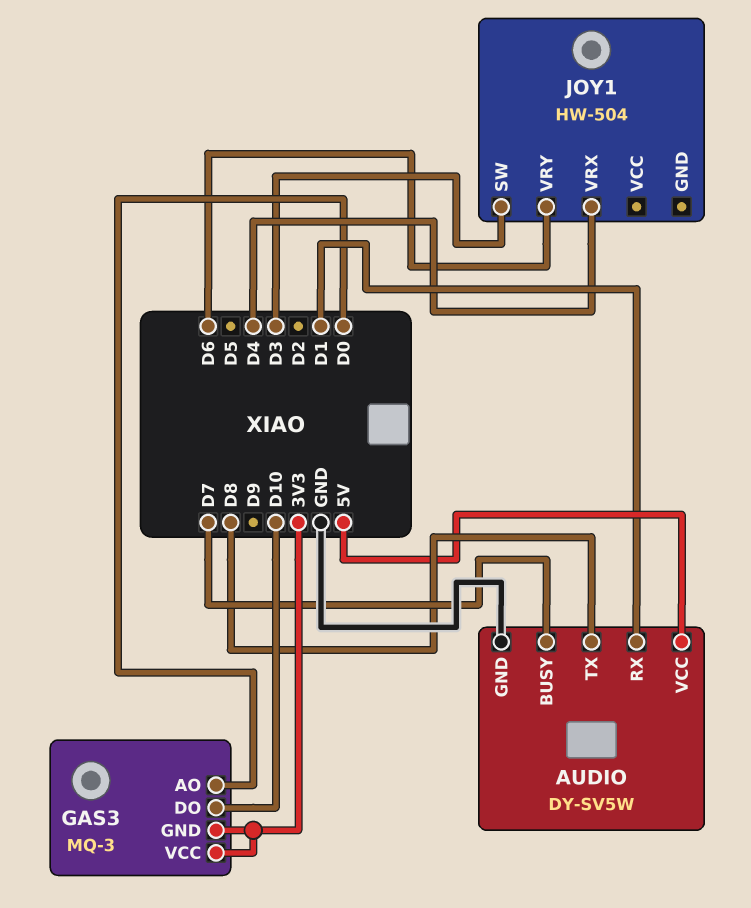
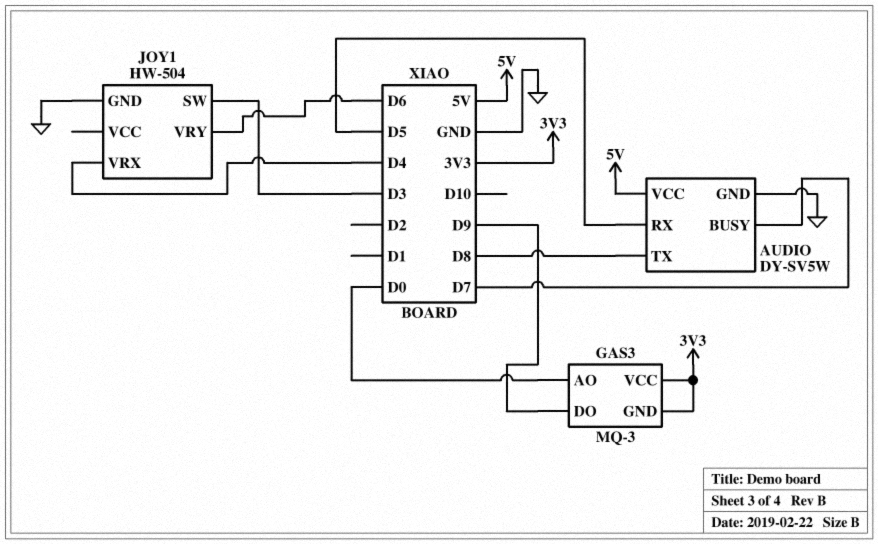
AUDIO pin RX: D1 -> D5
GAS3 pin DO: D10 -> D9
JOY1 pin GND: none -> GND

